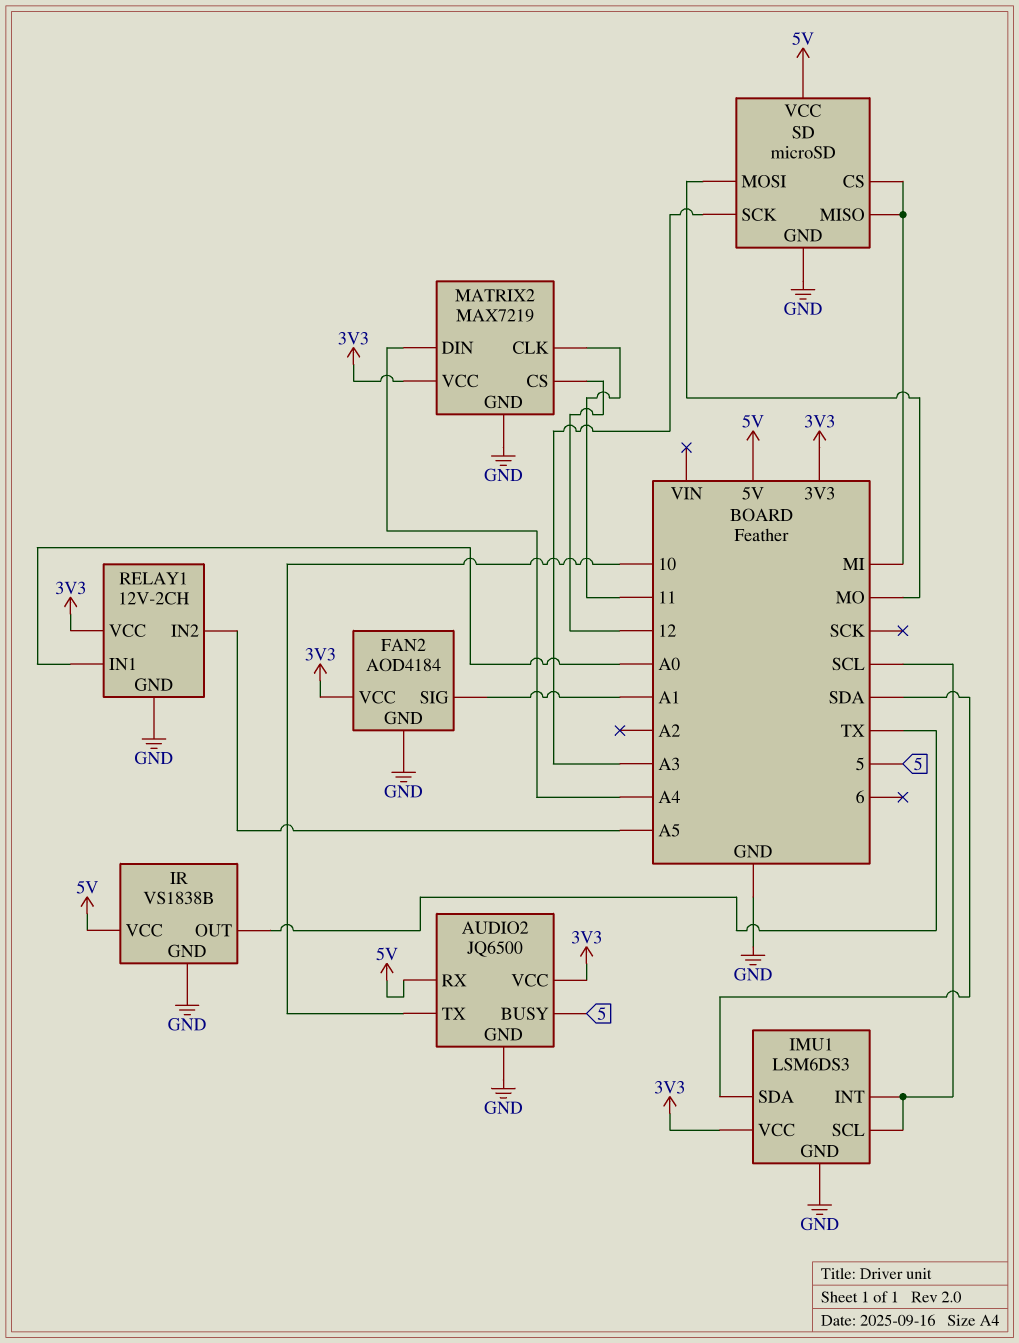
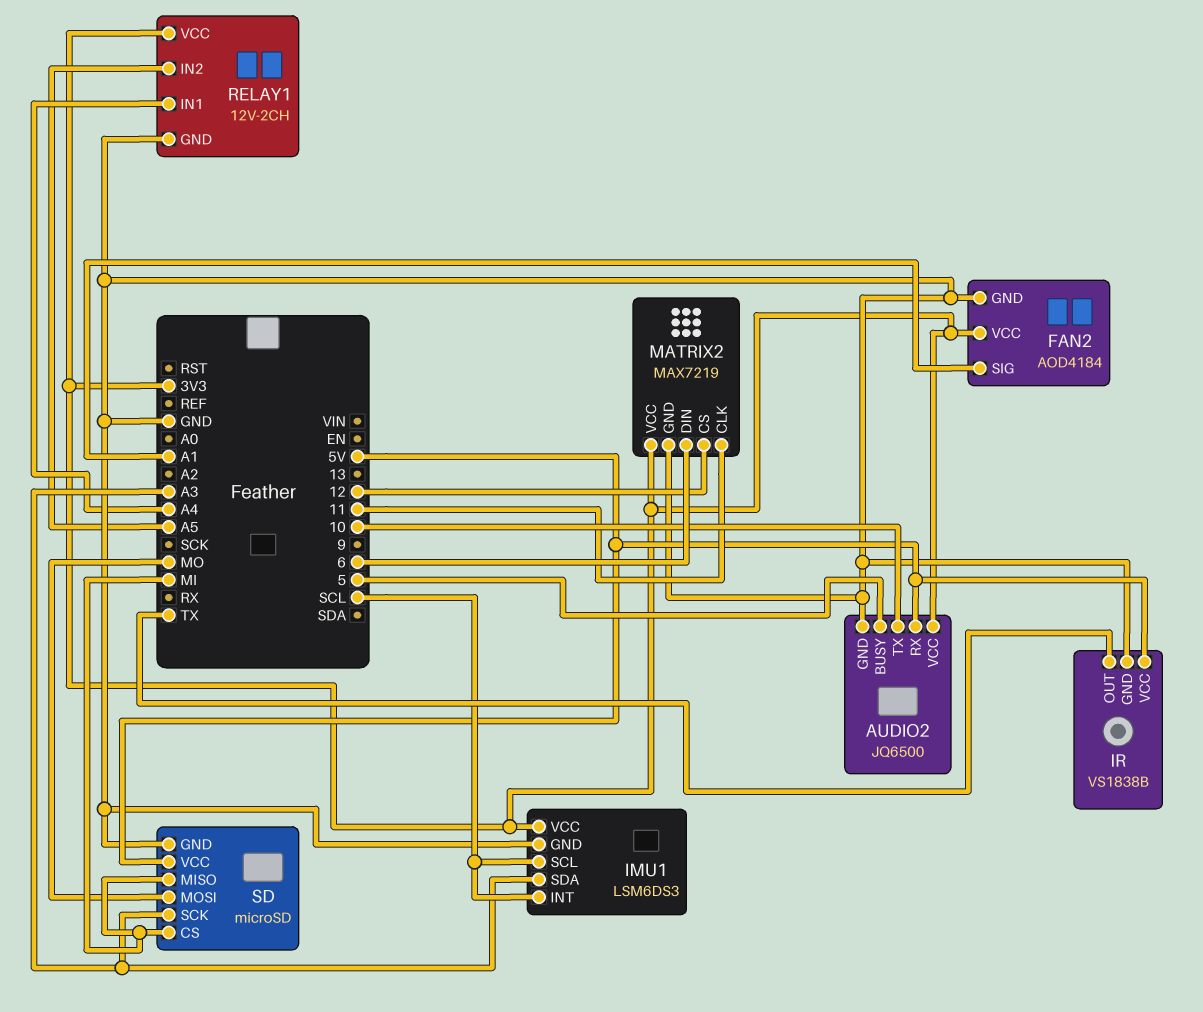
IMU1 pin SDA: SDA -> A3
MATRIX2 pin DIN: A4 -> 6
RELAY1 pin IN1: A0 -> A4

